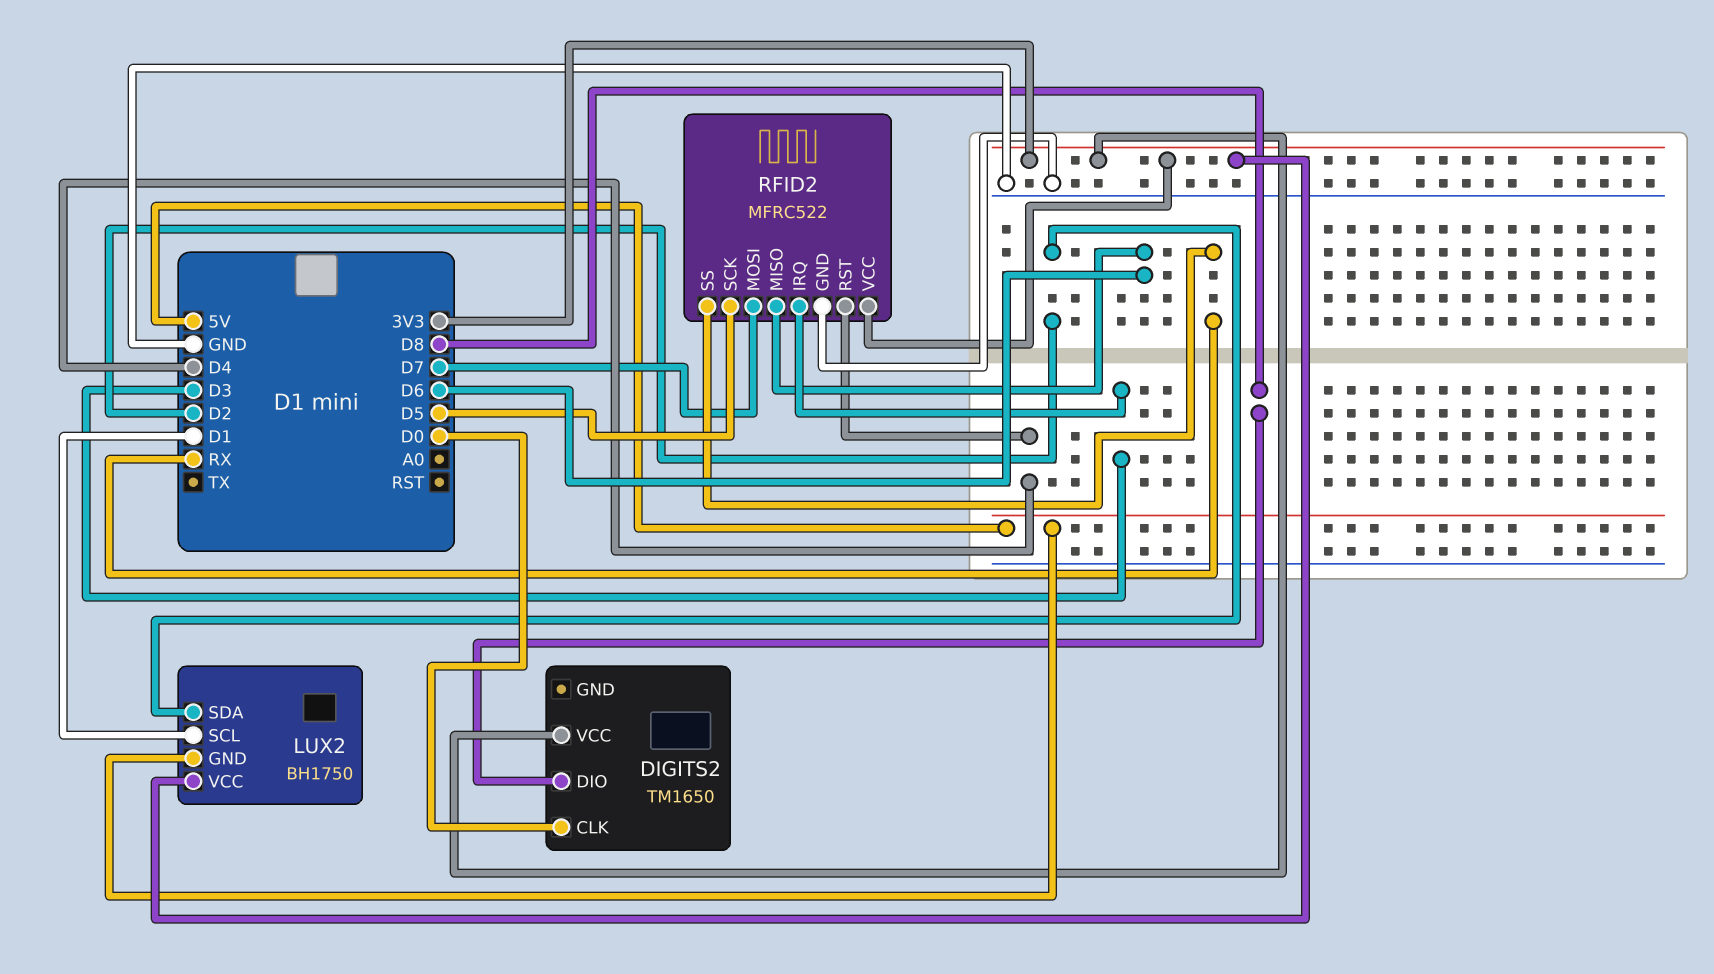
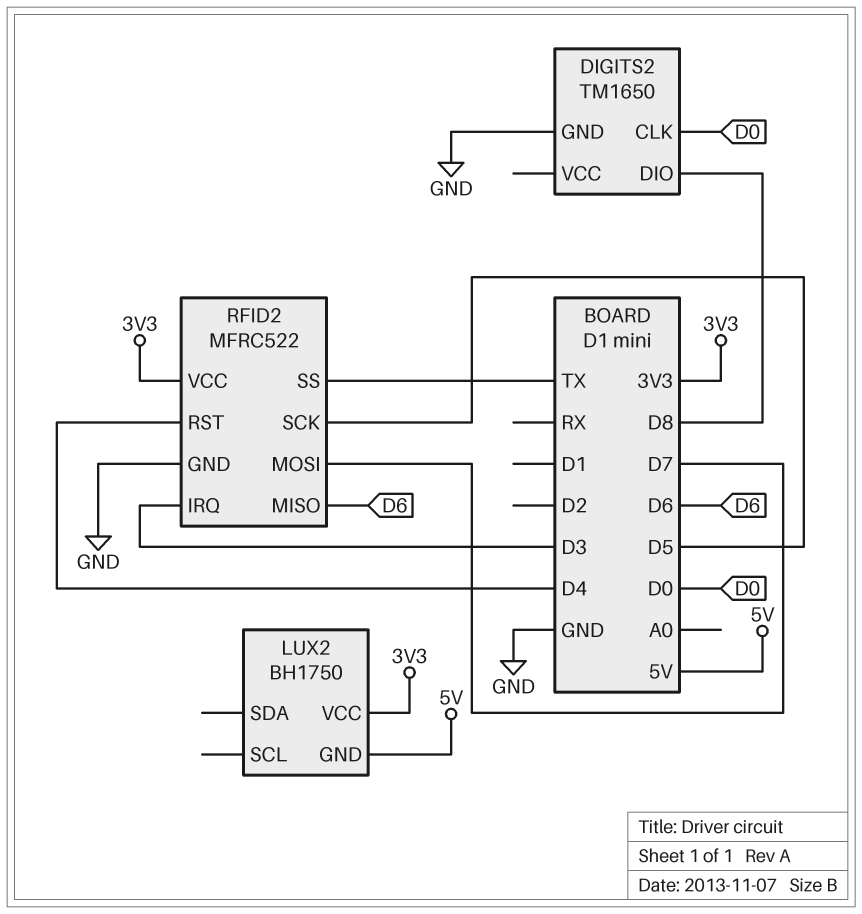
DIGITS2 pin GND: none -> GND
DIGITS2 pin VCC: 3V3 -> none
LUX2 pin SCL: D1 -> none
LUX2 pin SDA: D2 -> none
RFID2 pin SS: RX -> TX

